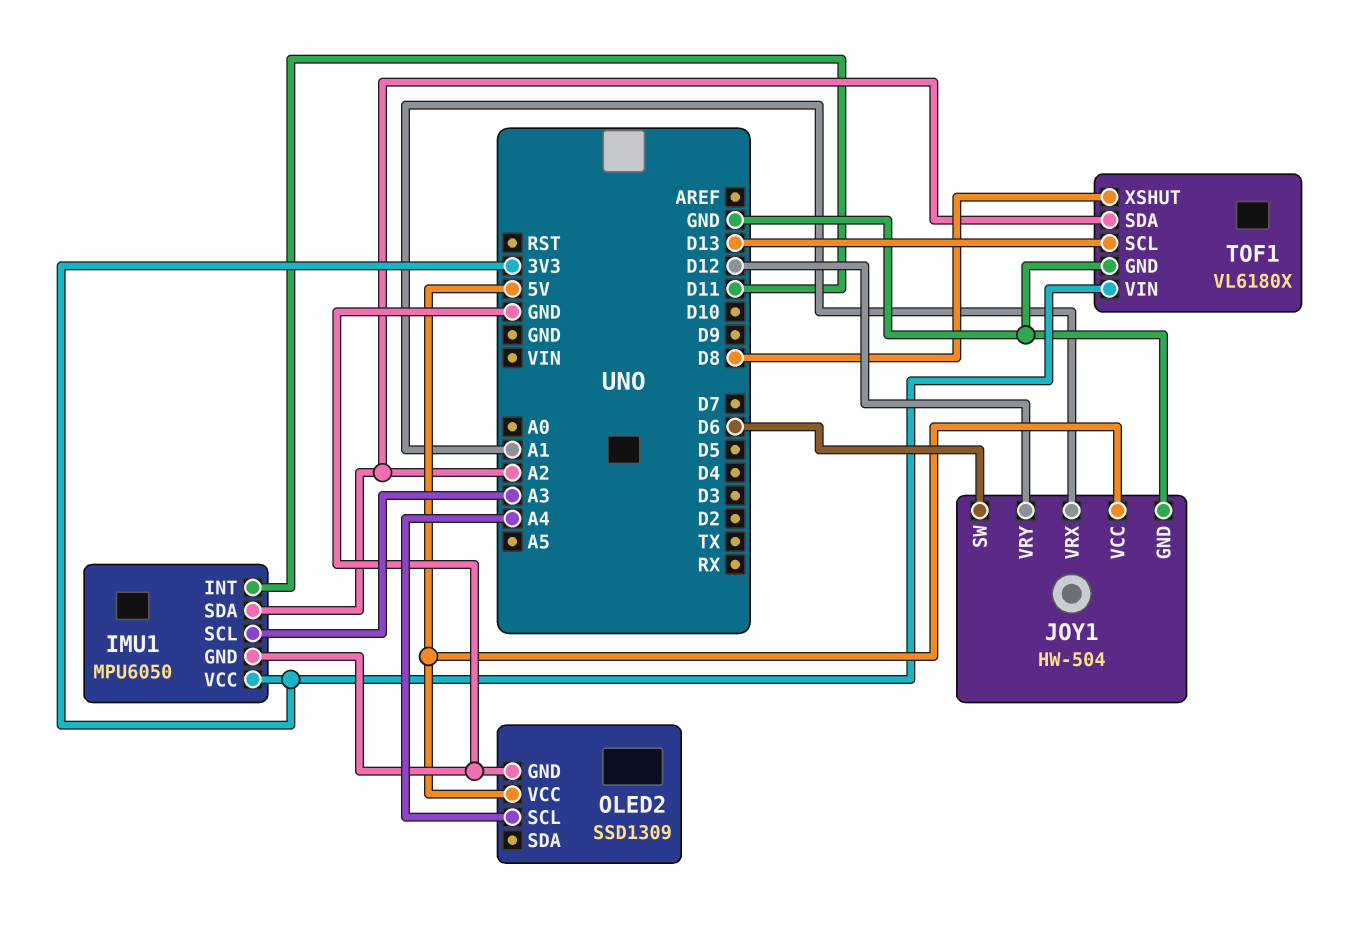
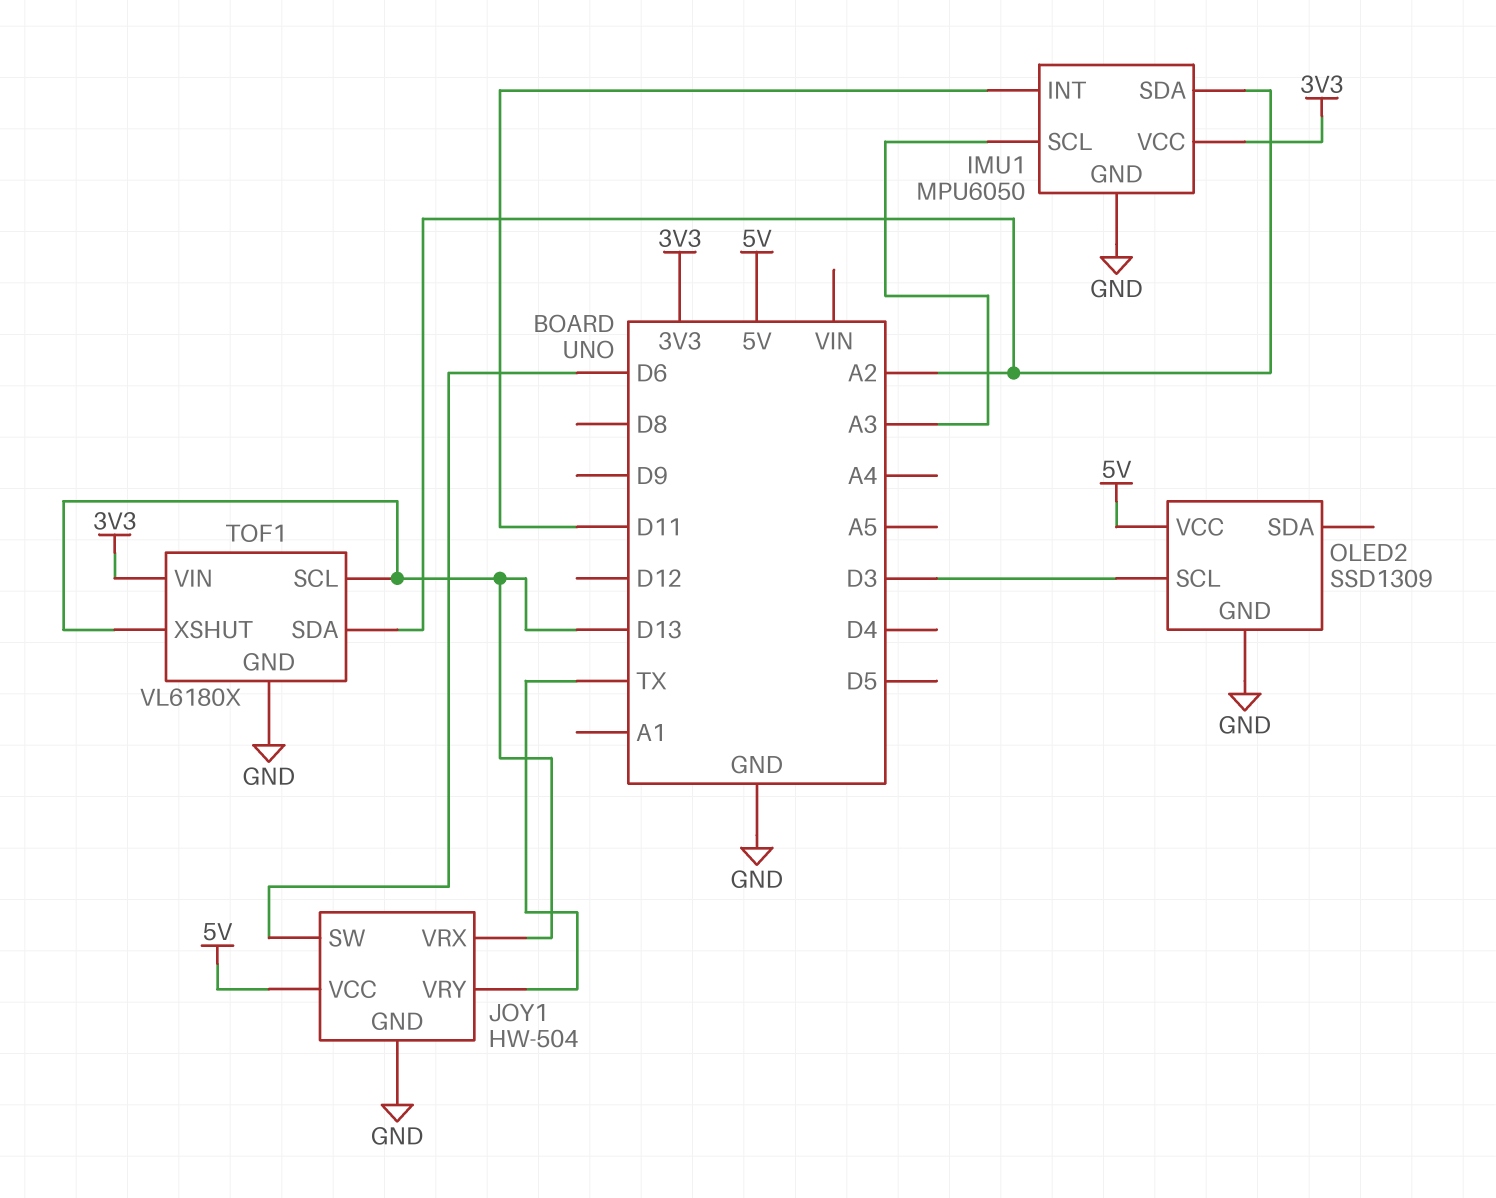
JOY1 pin VRX: A1 -> D13
JOY1 pin VRY: D12 -> TX
OLED2 pin SCL: A4 -> D3
TOF1 pin XSHUT: D8 -> D13

